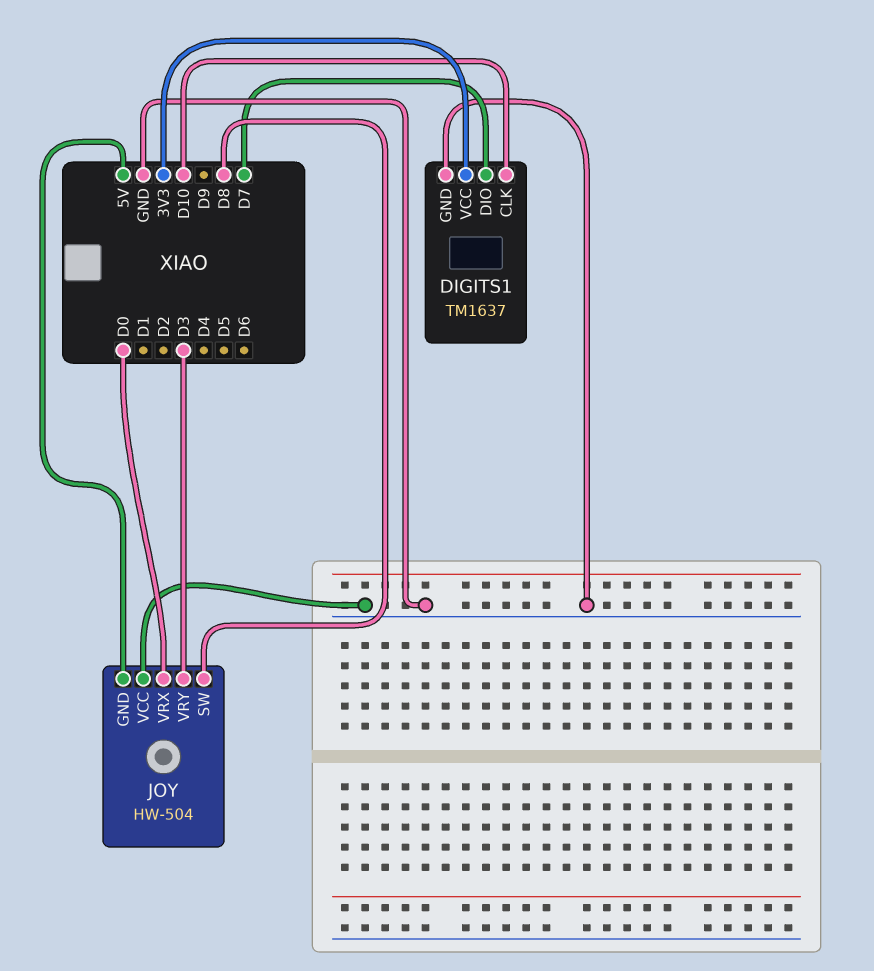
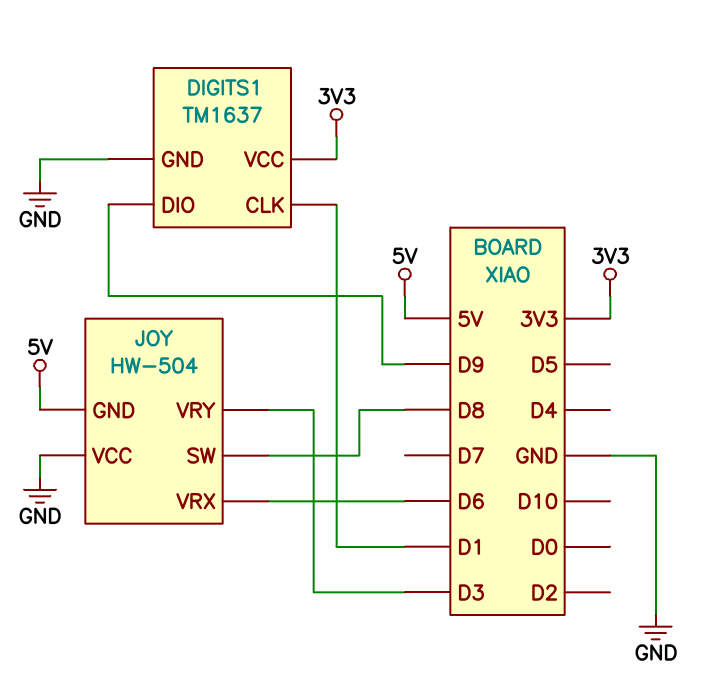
DIGITS1 pin CLK: D10 -> D1
DIGITS1 pin DIO: D7 -> D9
JOY pin VRX: D0 -> D6

